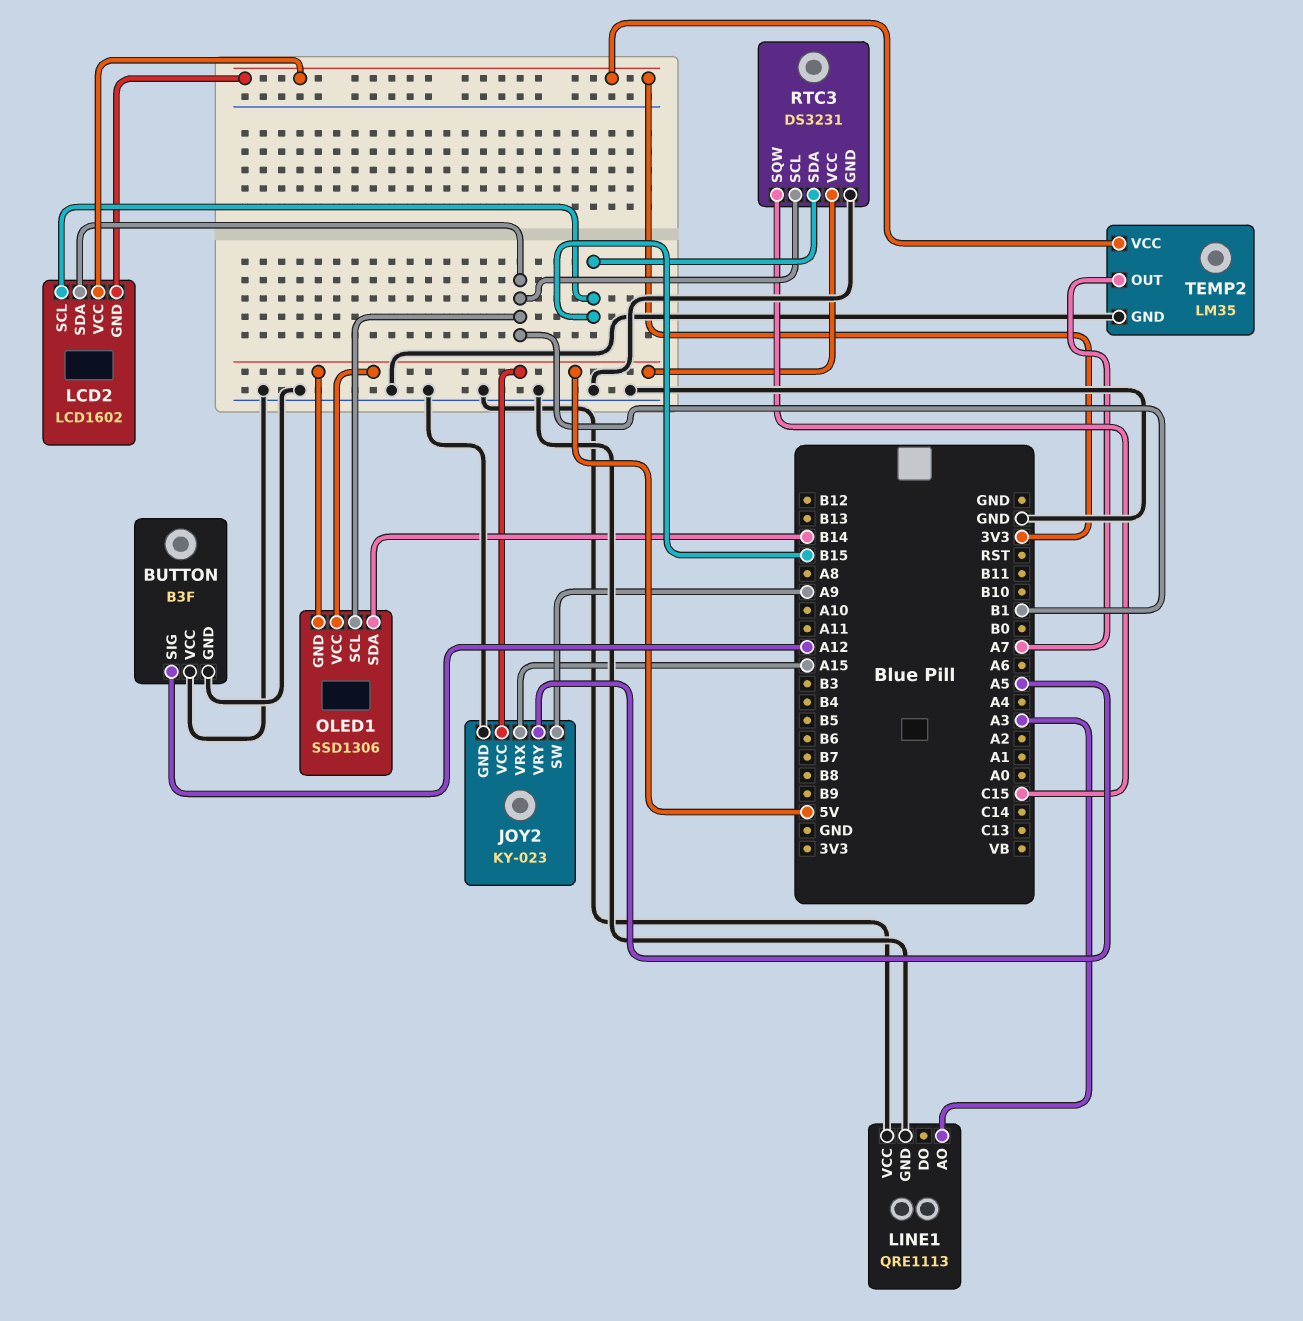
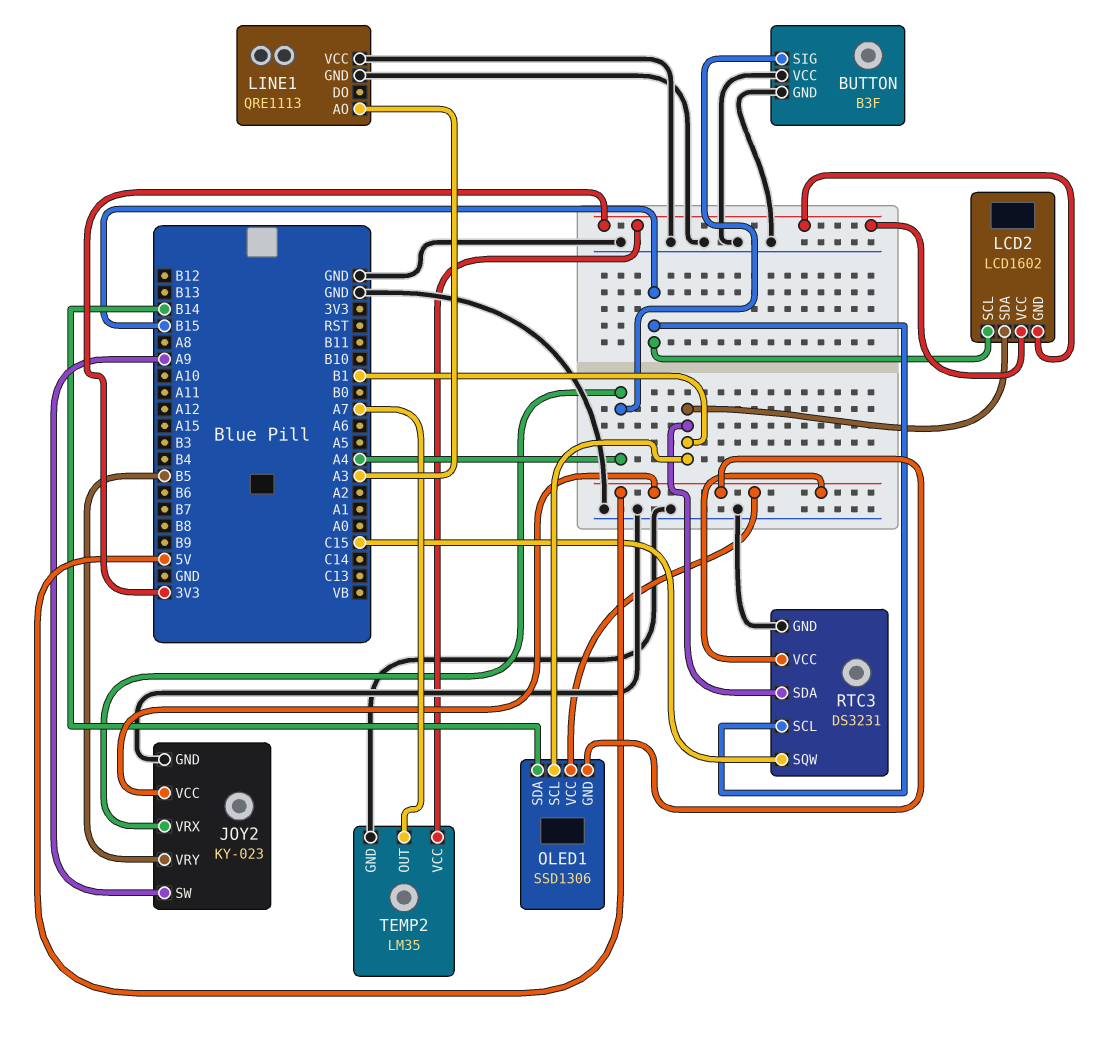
BUTTON pin SIG: A12 -> A4
JOY2 pin VRX: A15 -> A4
JOY2 pin VRY: A5 -> B5
RTC3 pin SCL: B1 -> B15
RTC3 pin SDA: B15 -> B1

